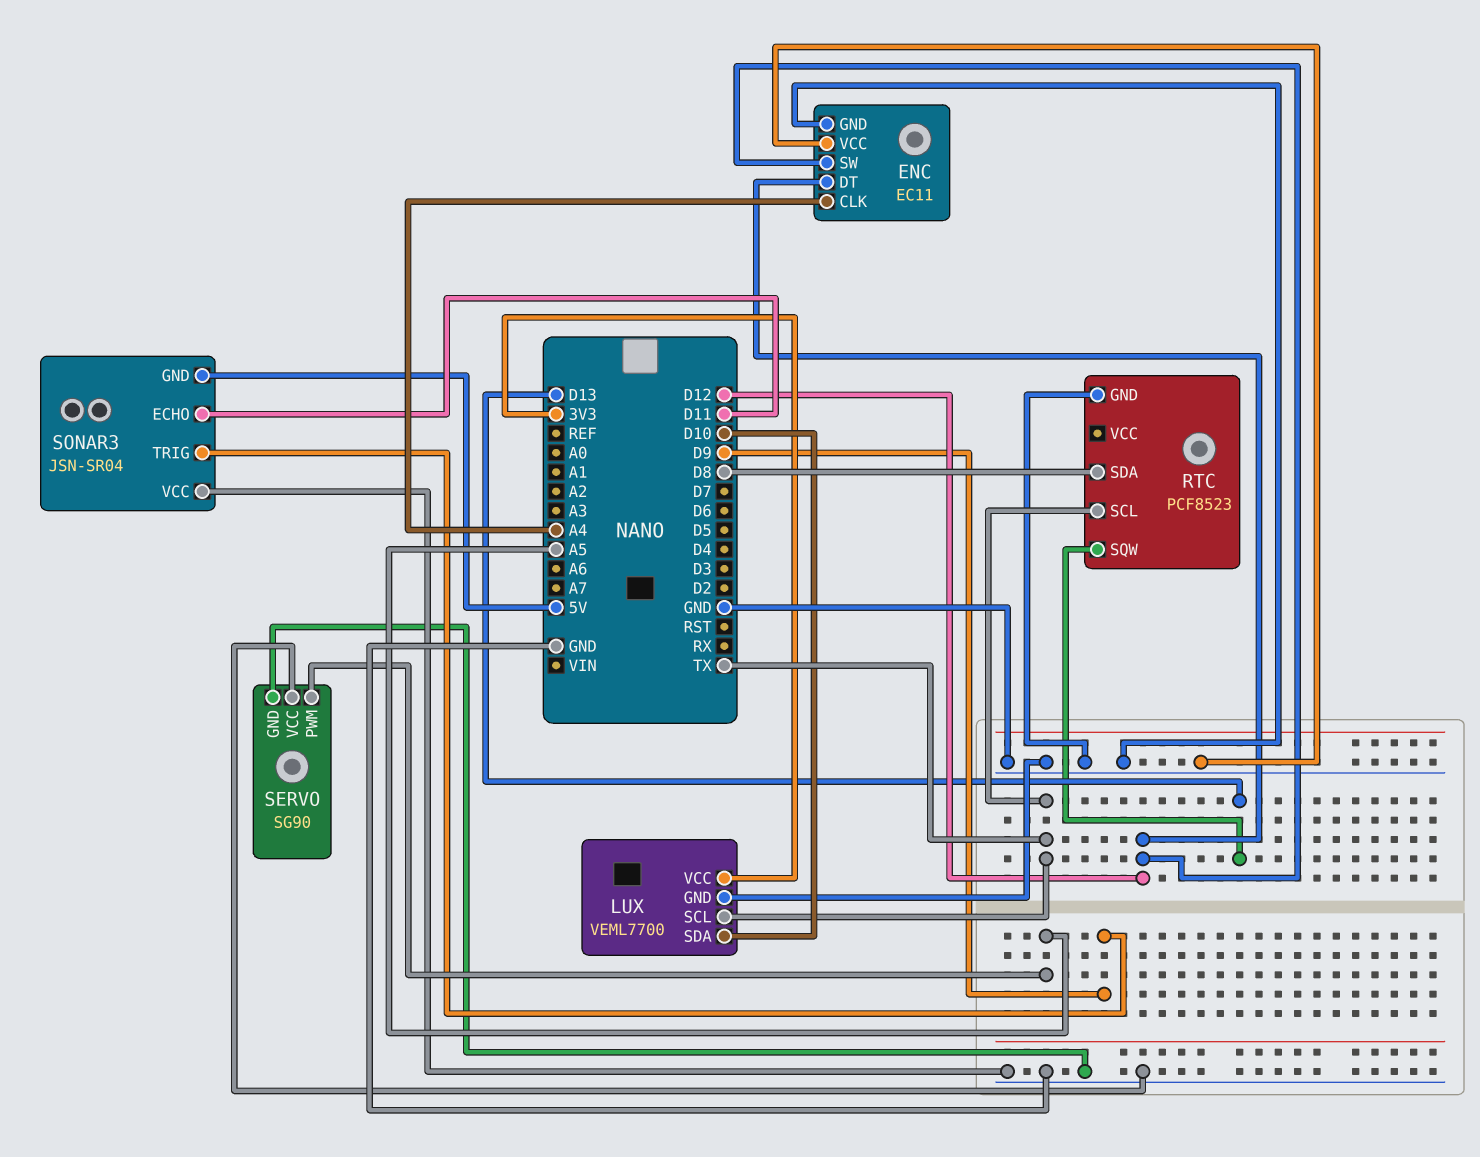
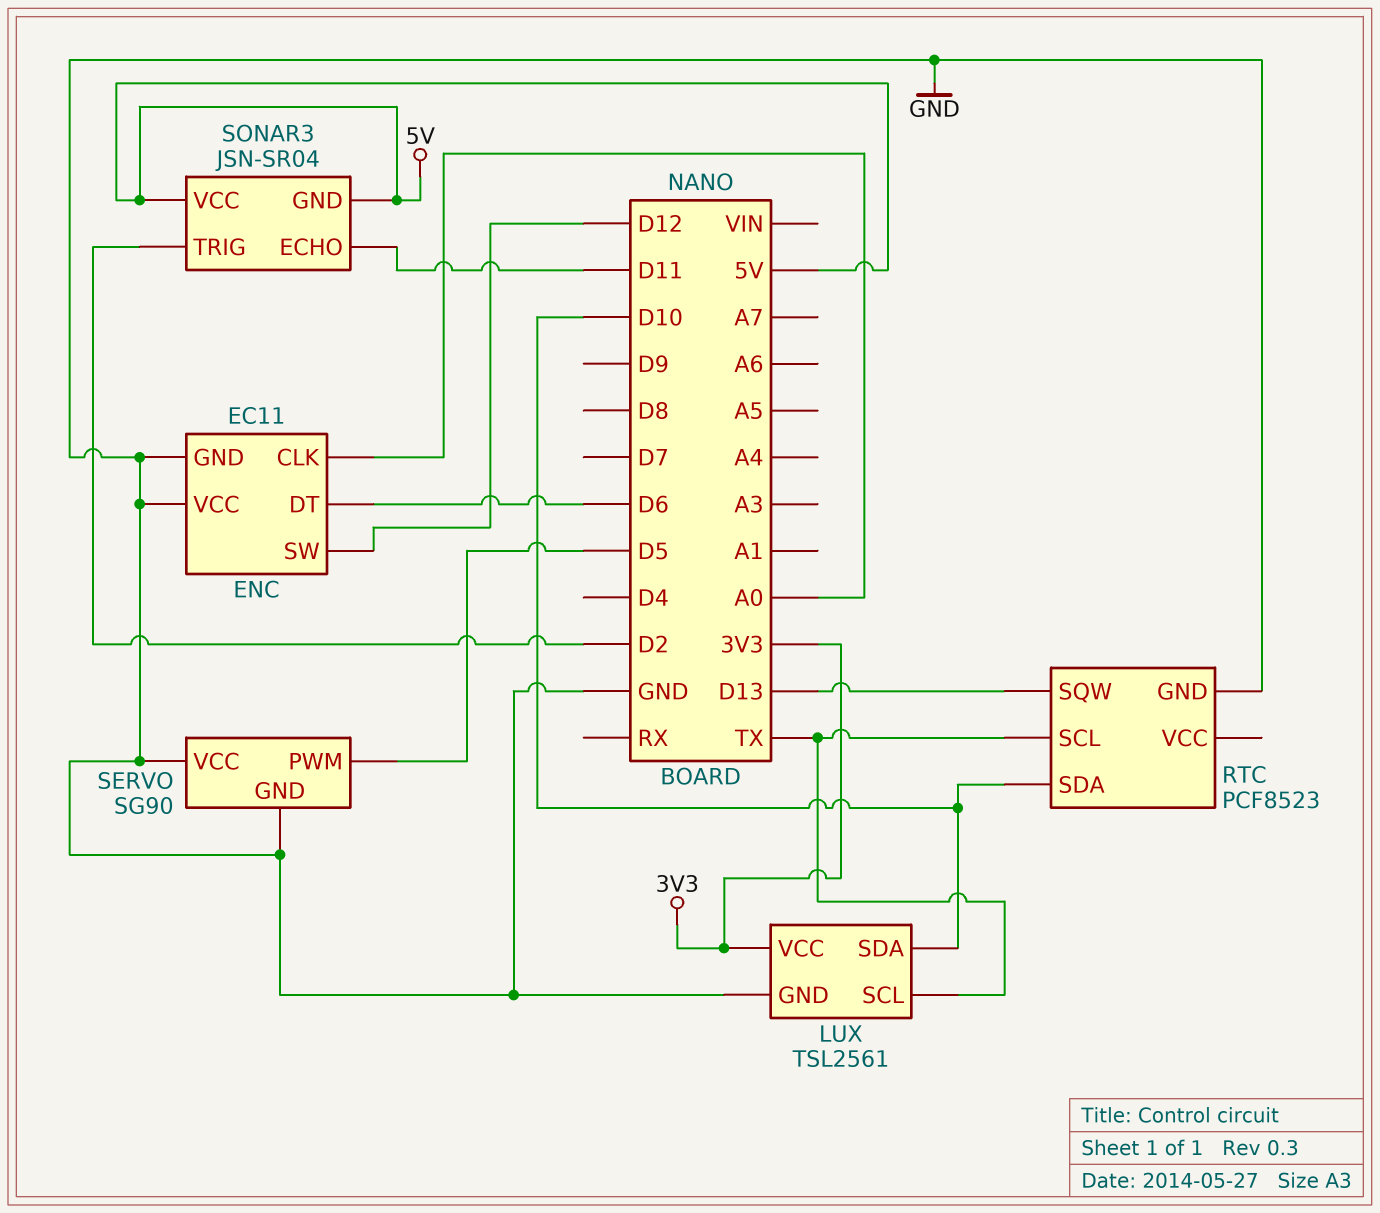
ENC pin CLK: A4 -> A0
ENC pin DT: D12 -> D6
LUX: VEML7700 -> TSL2561
RTC pin SDA: D8 -> D10
SERVO pin PWM: A5 -> D5
SONAR3 pin TRIG: D9 -> D2
SONAR3 pin VCC: GND -> 5V

